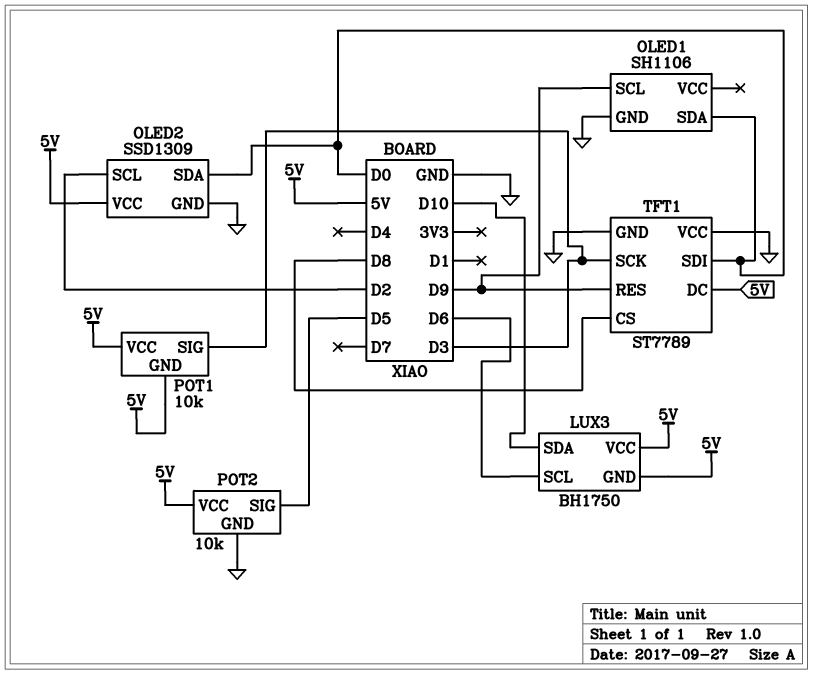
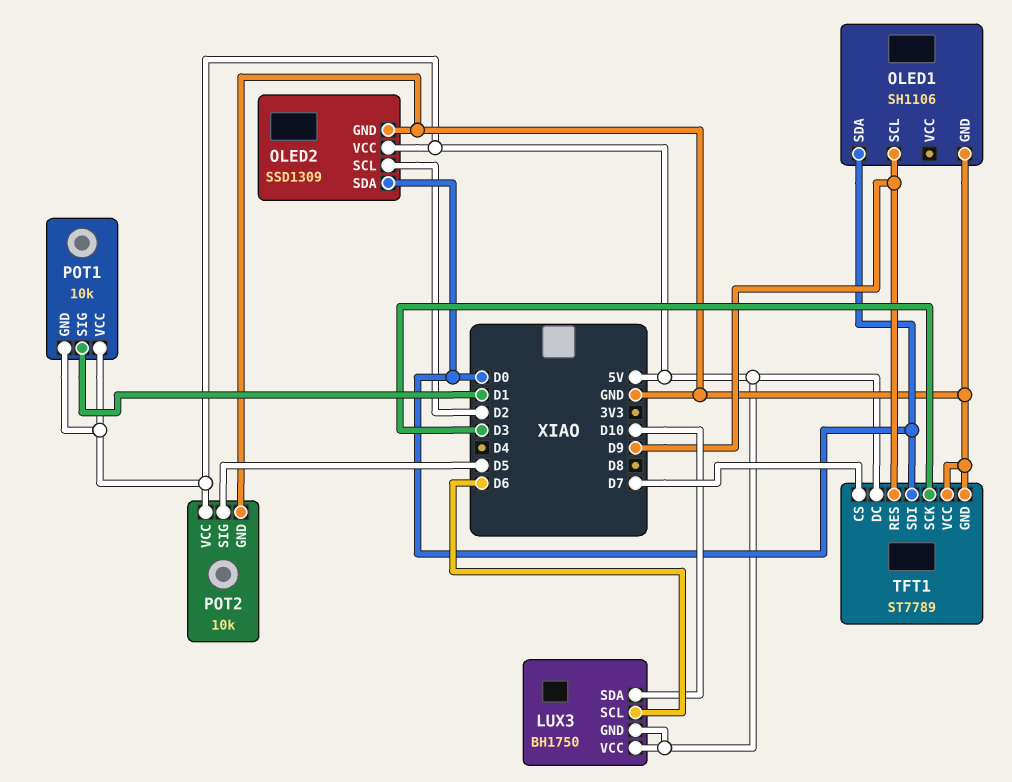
POT1 pin SIG: D3 -> D1
TFT1 pin CS: D8 -> D7

